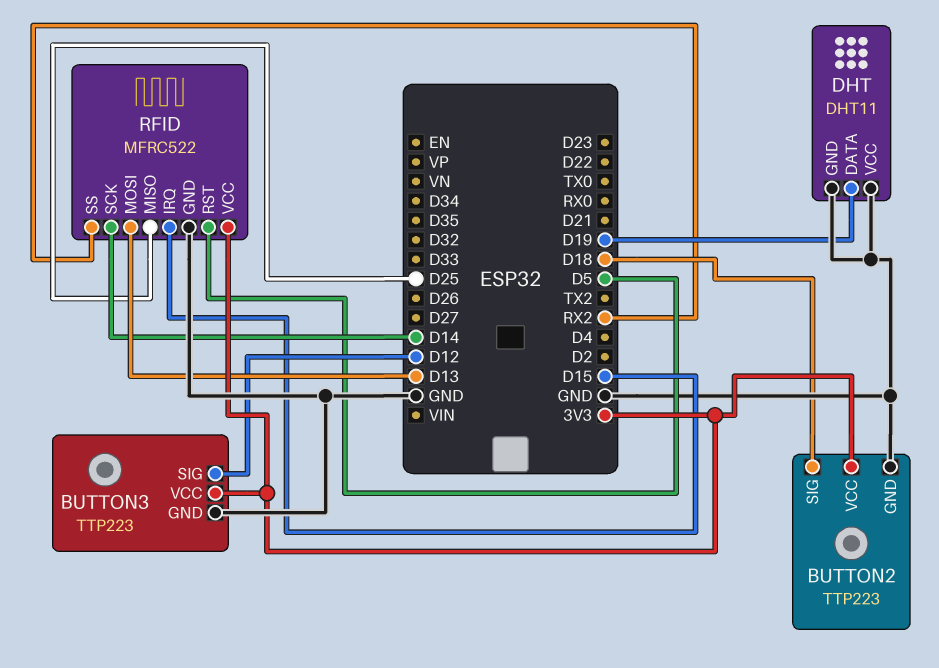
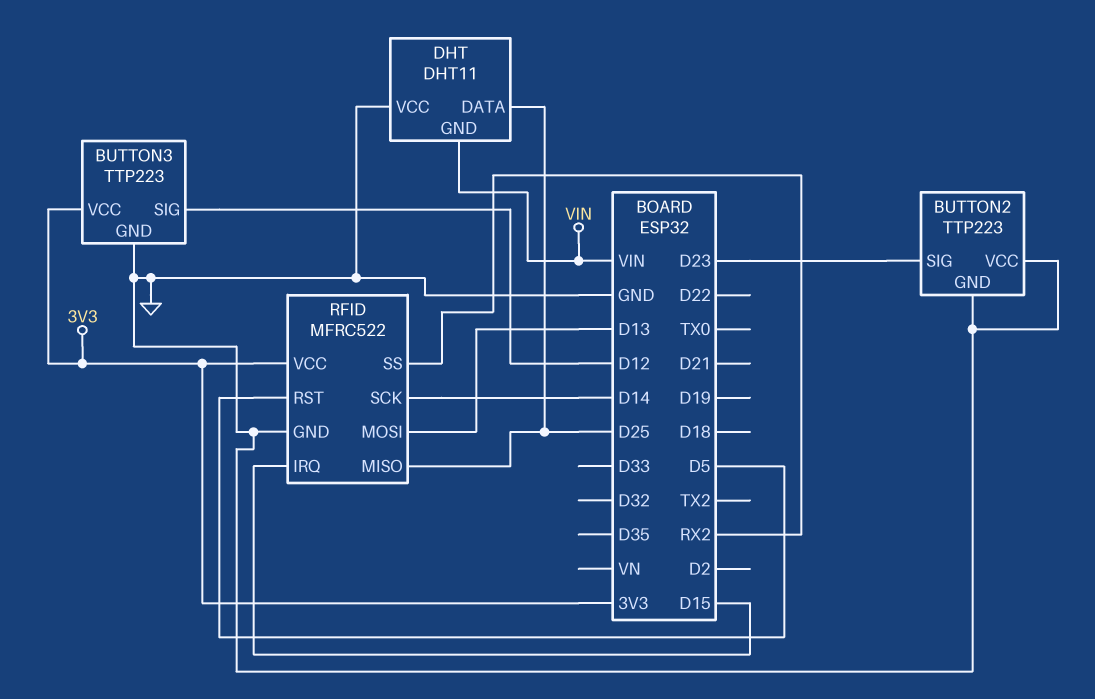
BUTTON2 pin SIG: D18 -> D23
BUTTON2 pin VCC: 3V3 -> GND
DHT pin DATA: D19 -> D25
DHT pin GND: GND -> VIN

